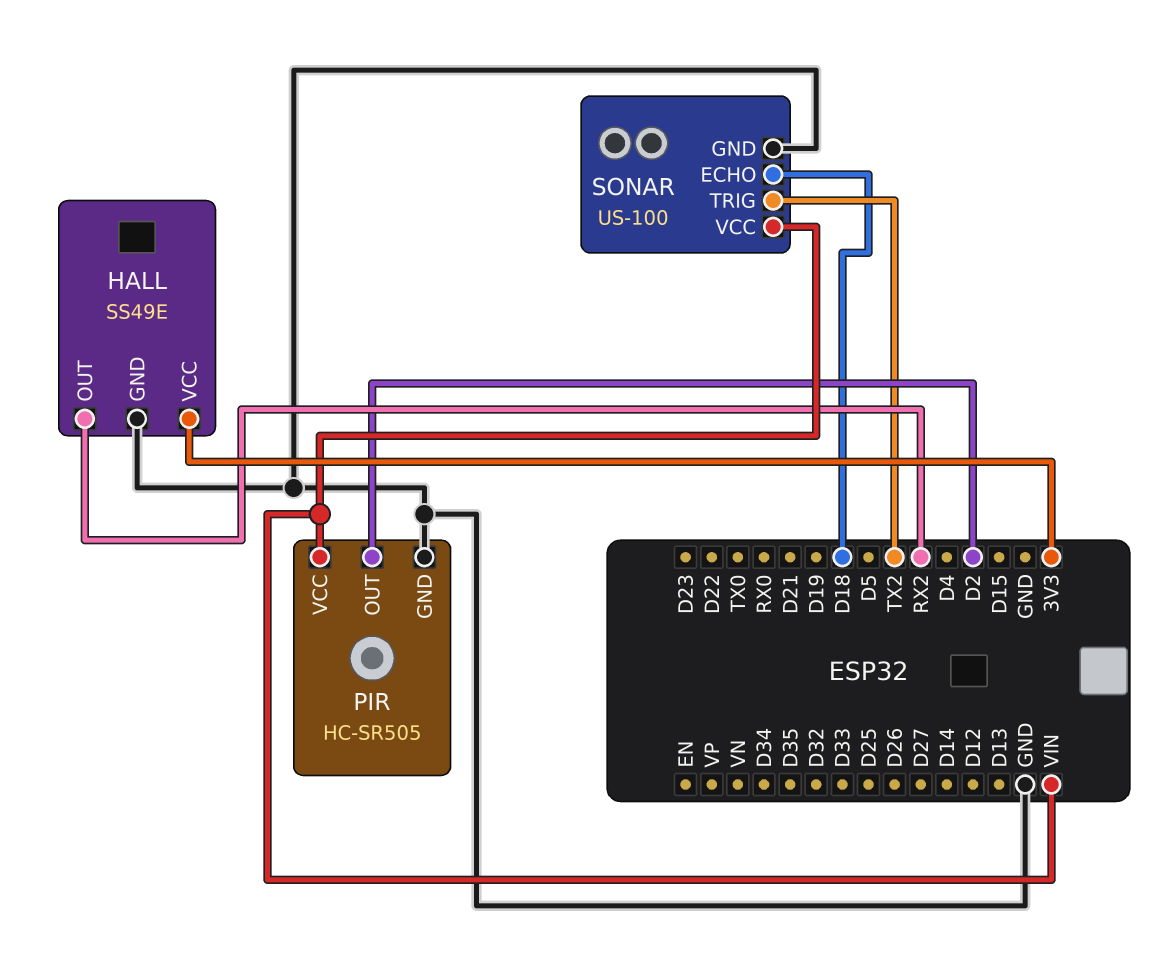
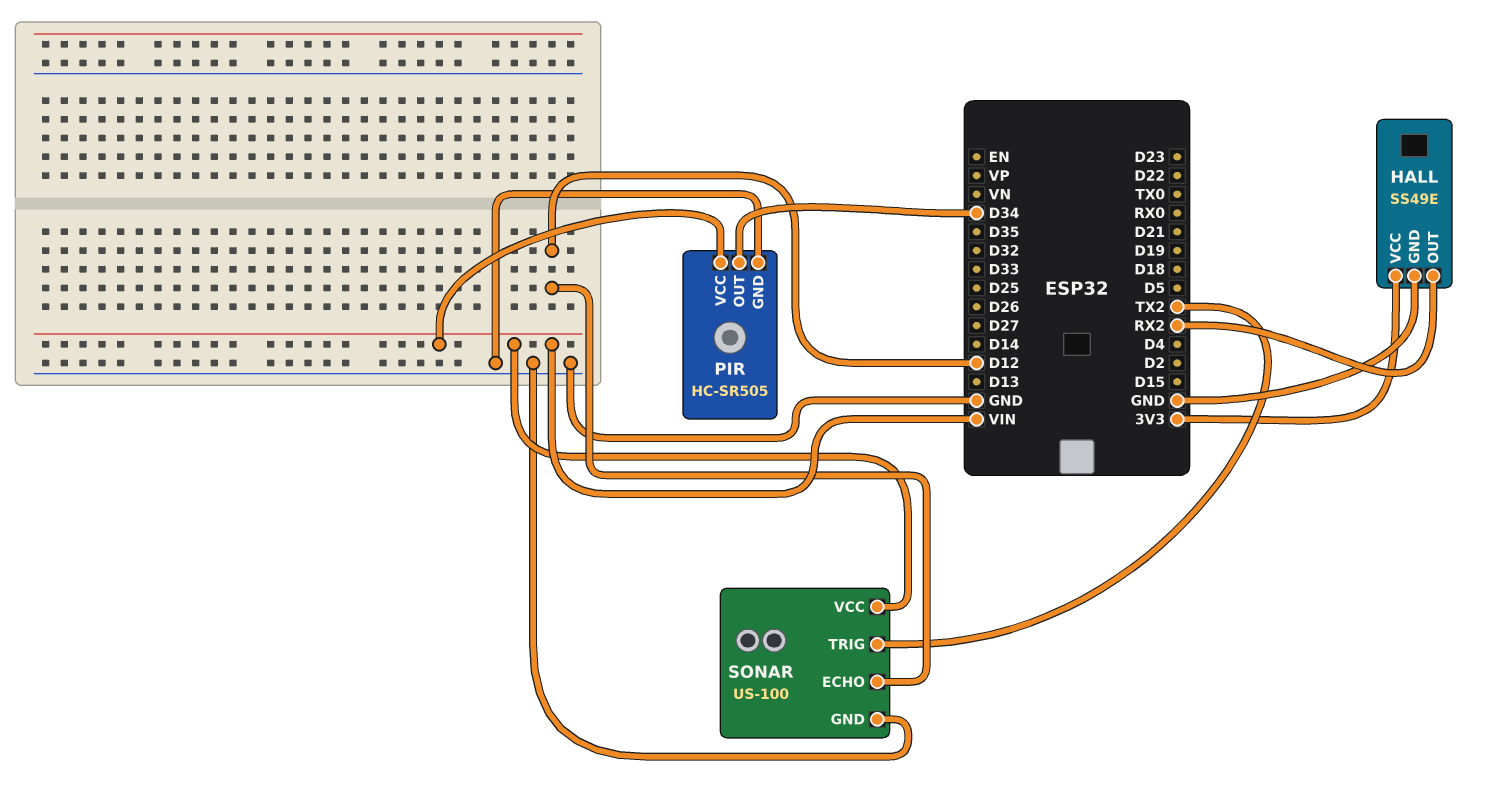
PIR pin OUT: D2 -> D34
SONAR pin ECHO: D18 -> D12

